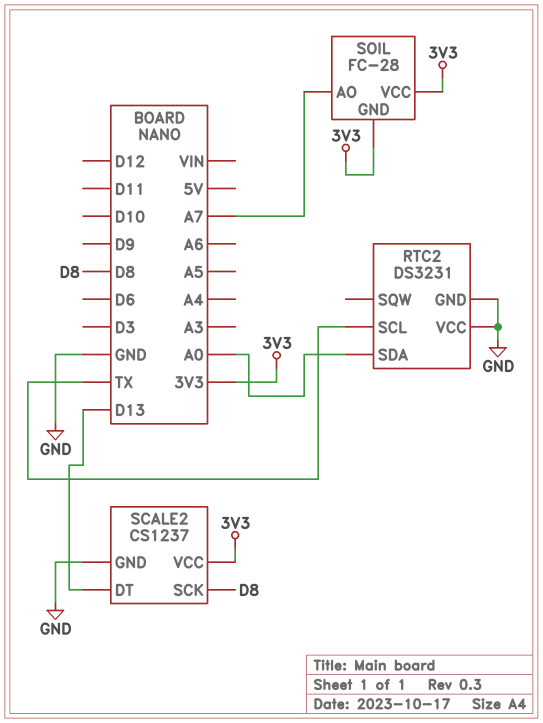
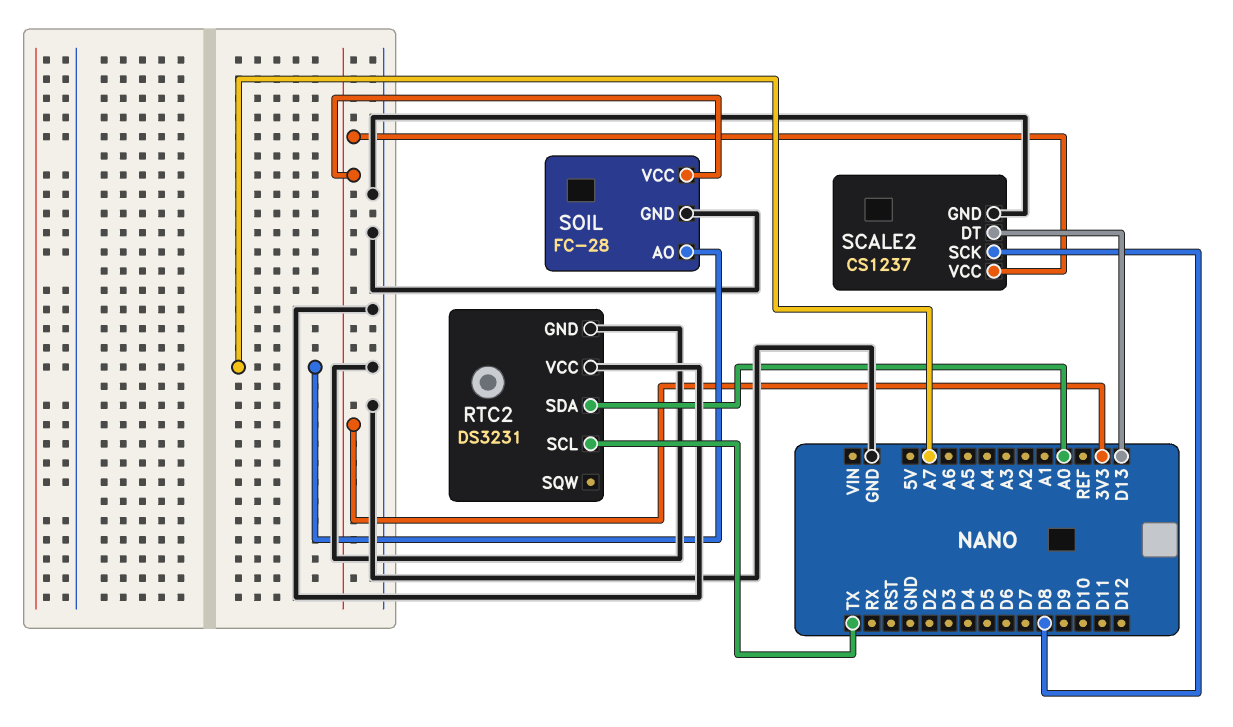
SOIL pin GND: 3V3 -> GND

